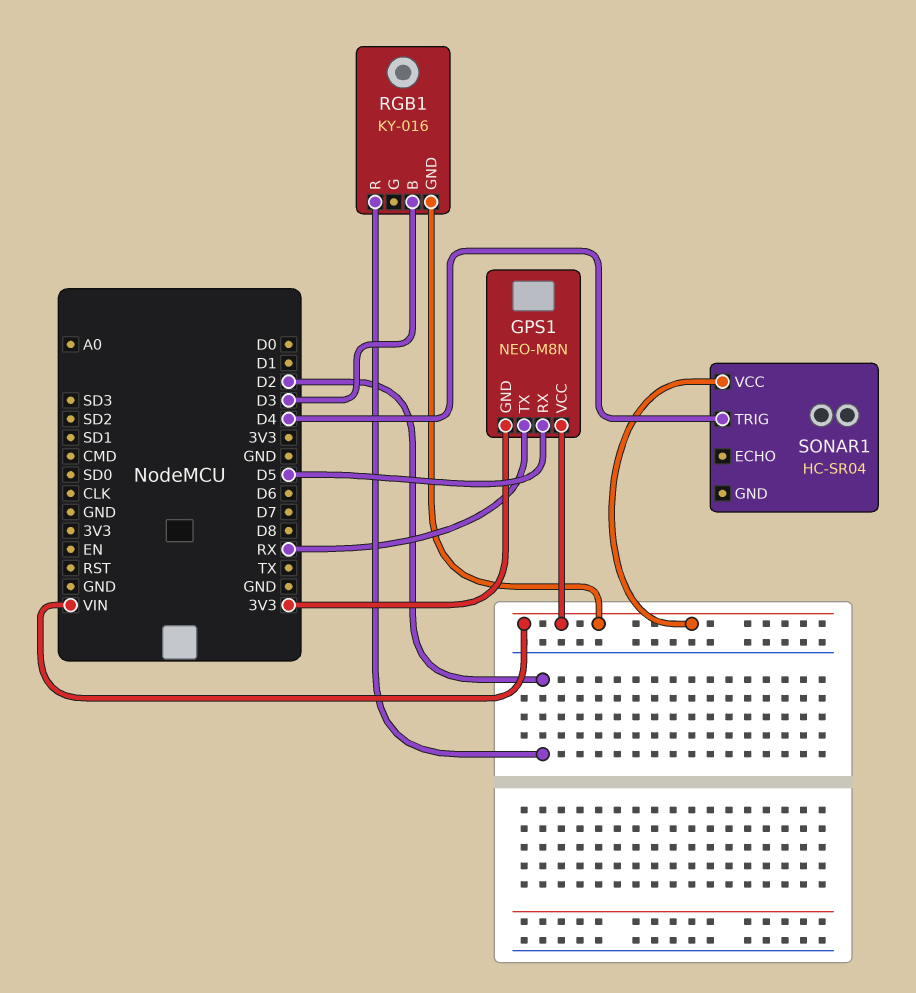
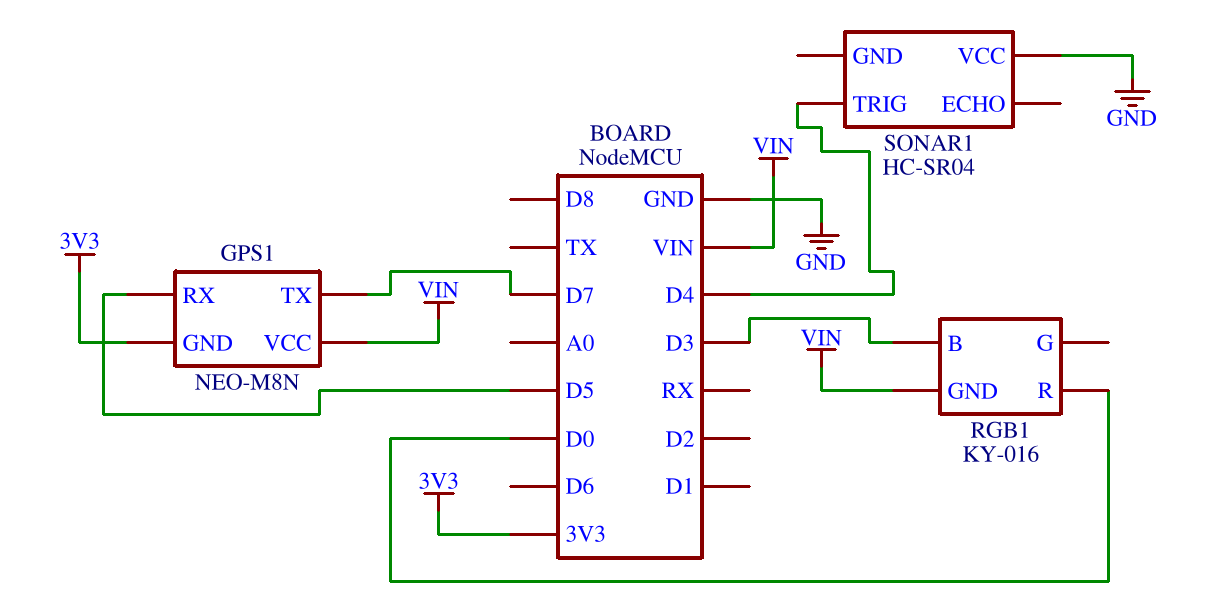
GPS1 pin TX: RX -> D7
RGB1 pin R: D2 -> D0
SONAR1 pin VCC: VIN -> GND

